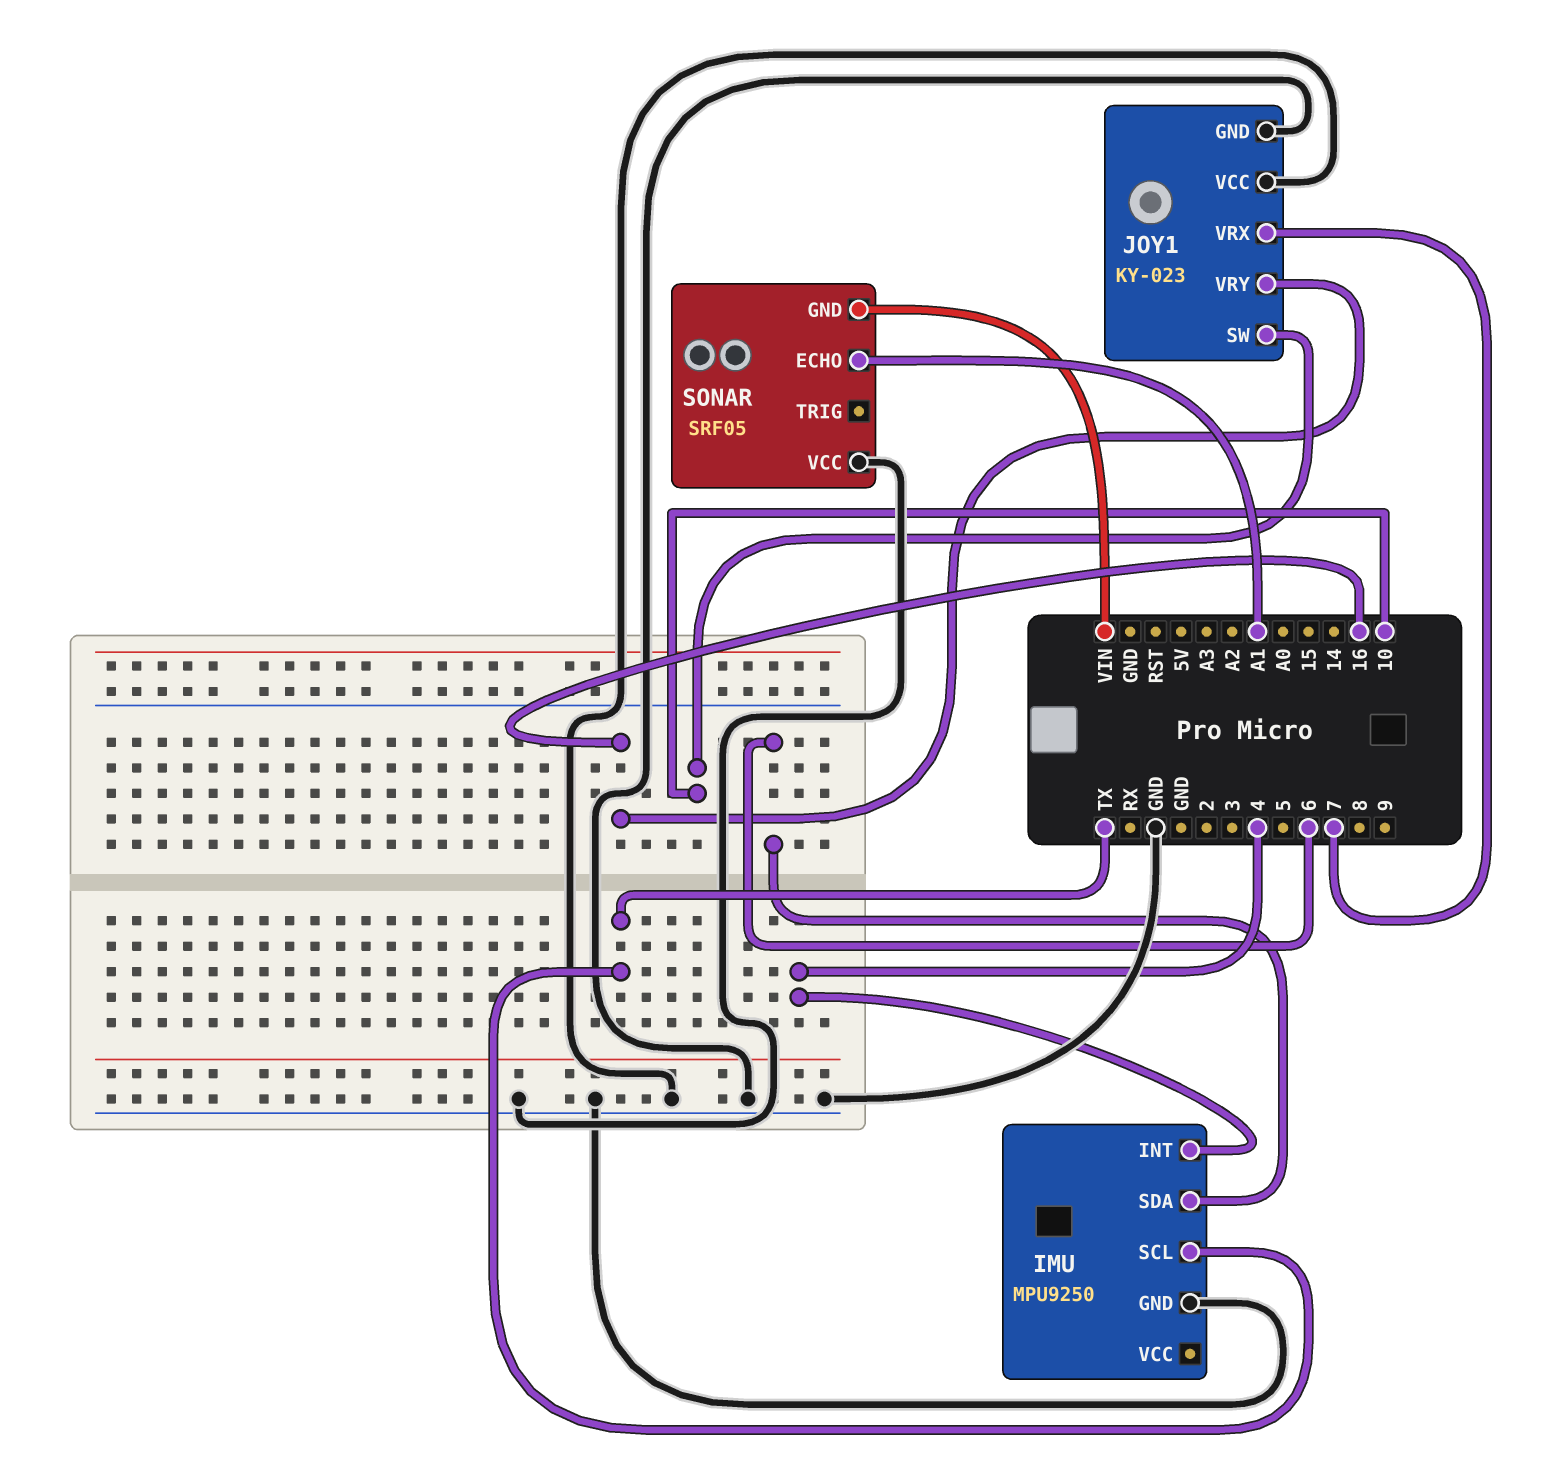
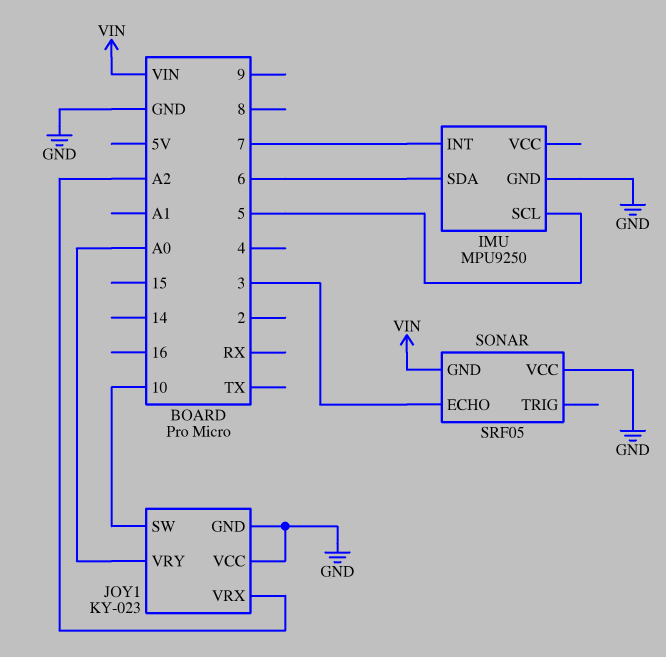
IMU pin INT: 4 -> 7
IMU pin SCL: TX -> 5
JOY1 pin VRX: 7 -> A2
JOY1 pin VRY: 16 -> A0
SONAR pin ECHO: A1 -> 3

